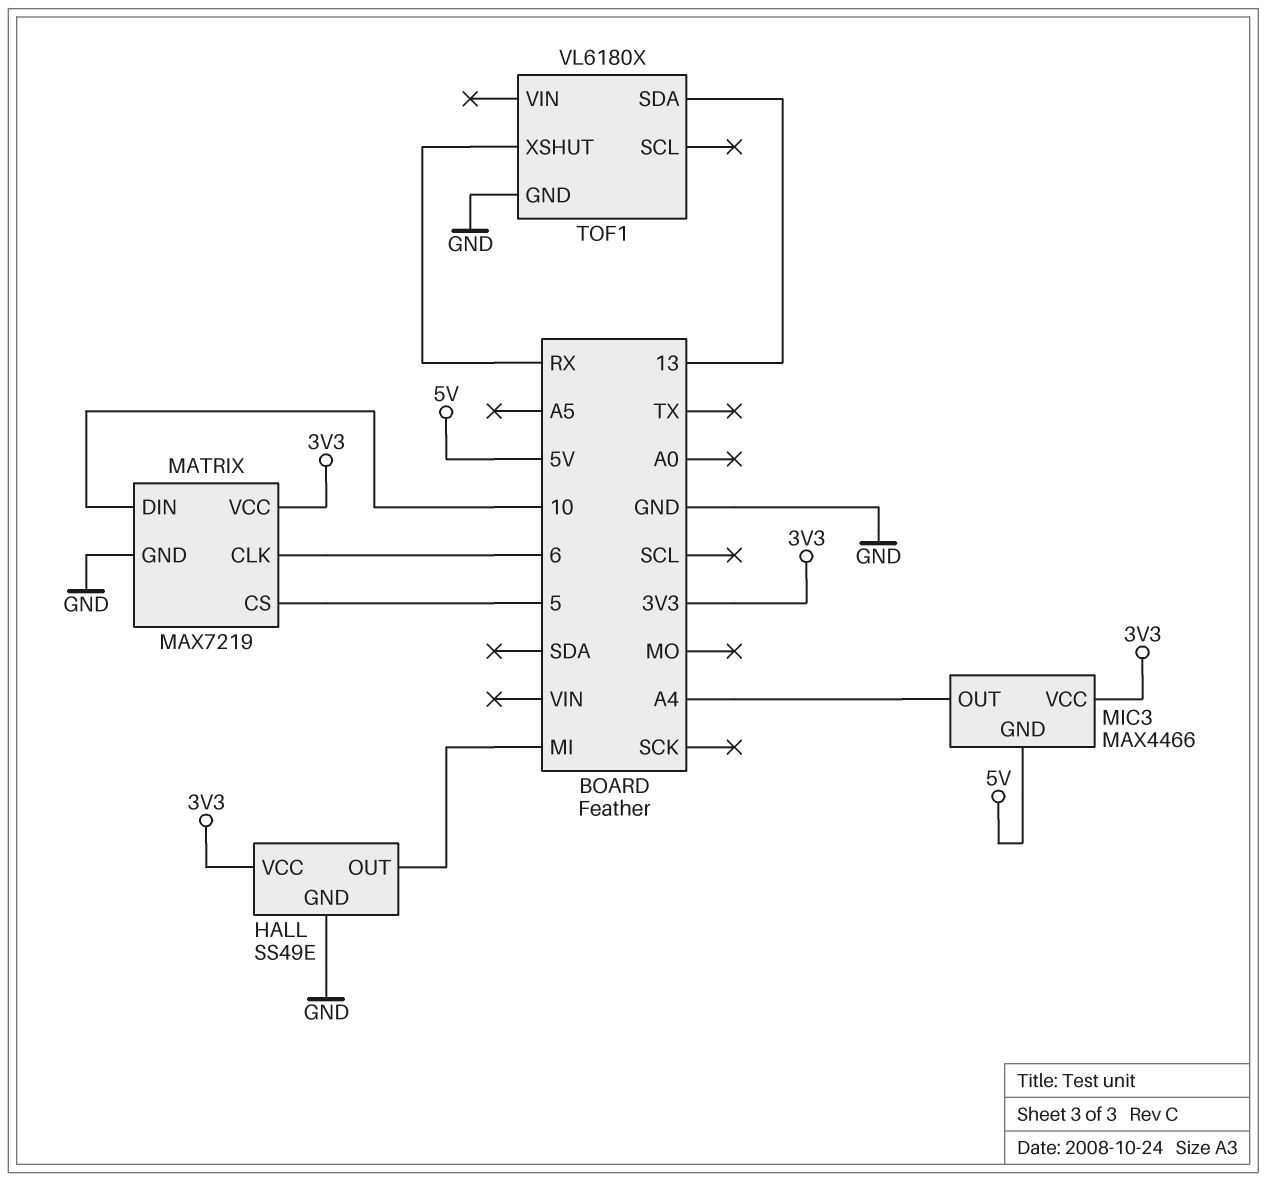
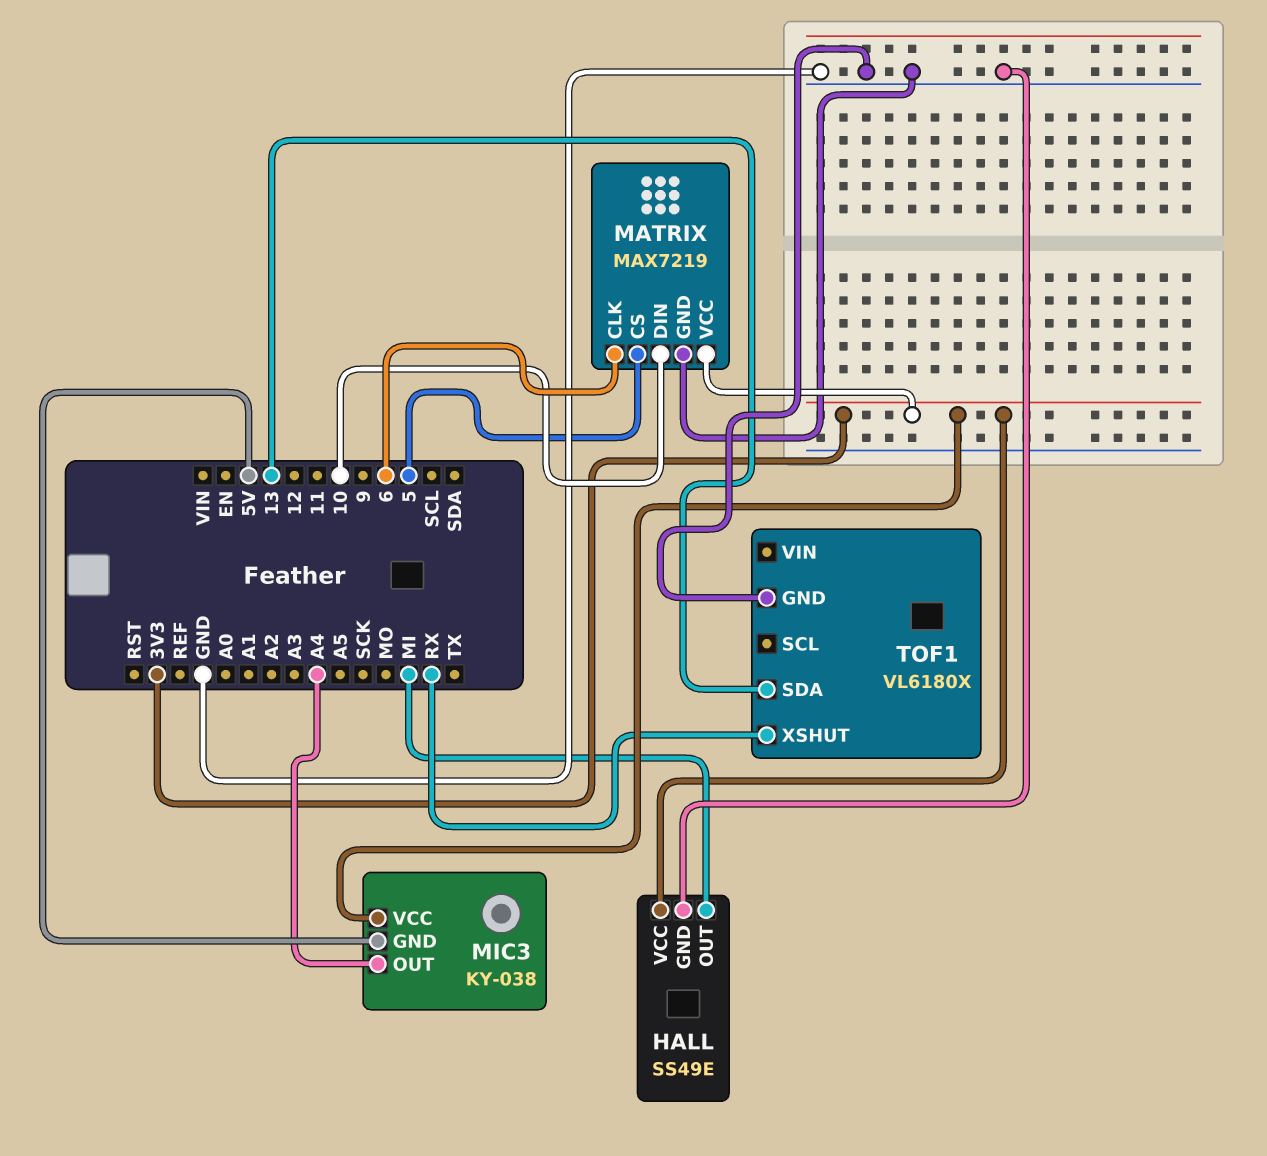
MIC3: MAX4466 -> KY-038

